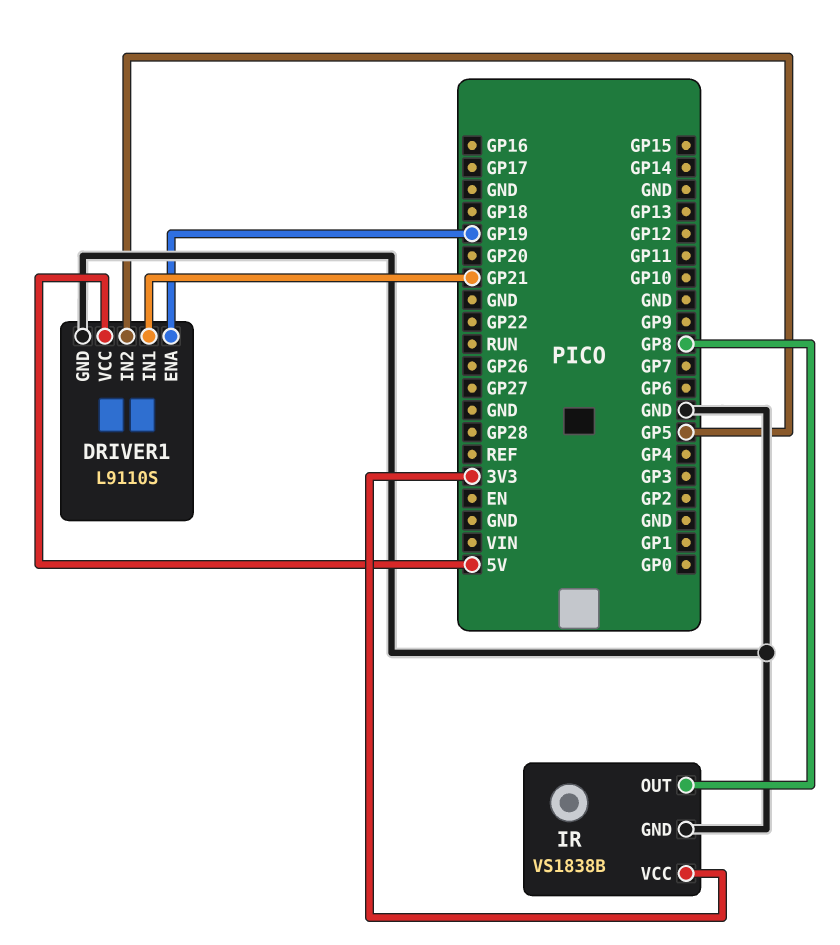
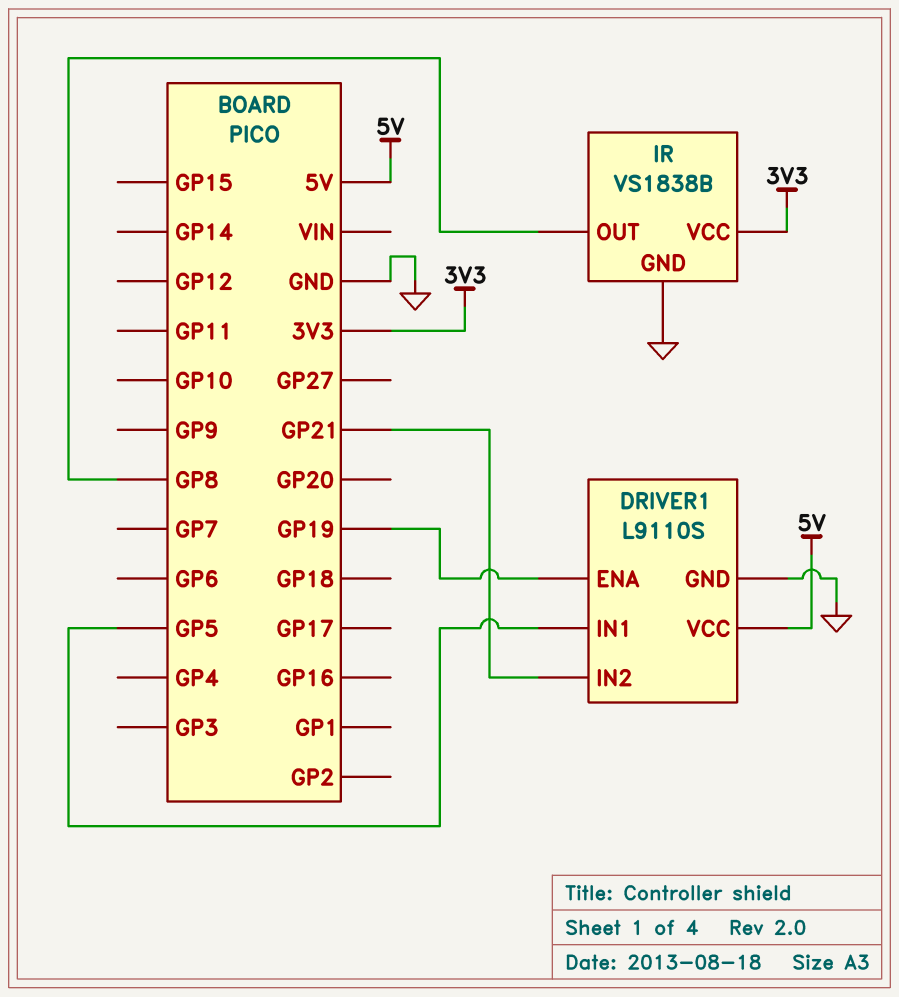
DRIVER1 pin IN1: GP21 -> GP5
DRIVER1 pin IN2: GP5 -> GP21

